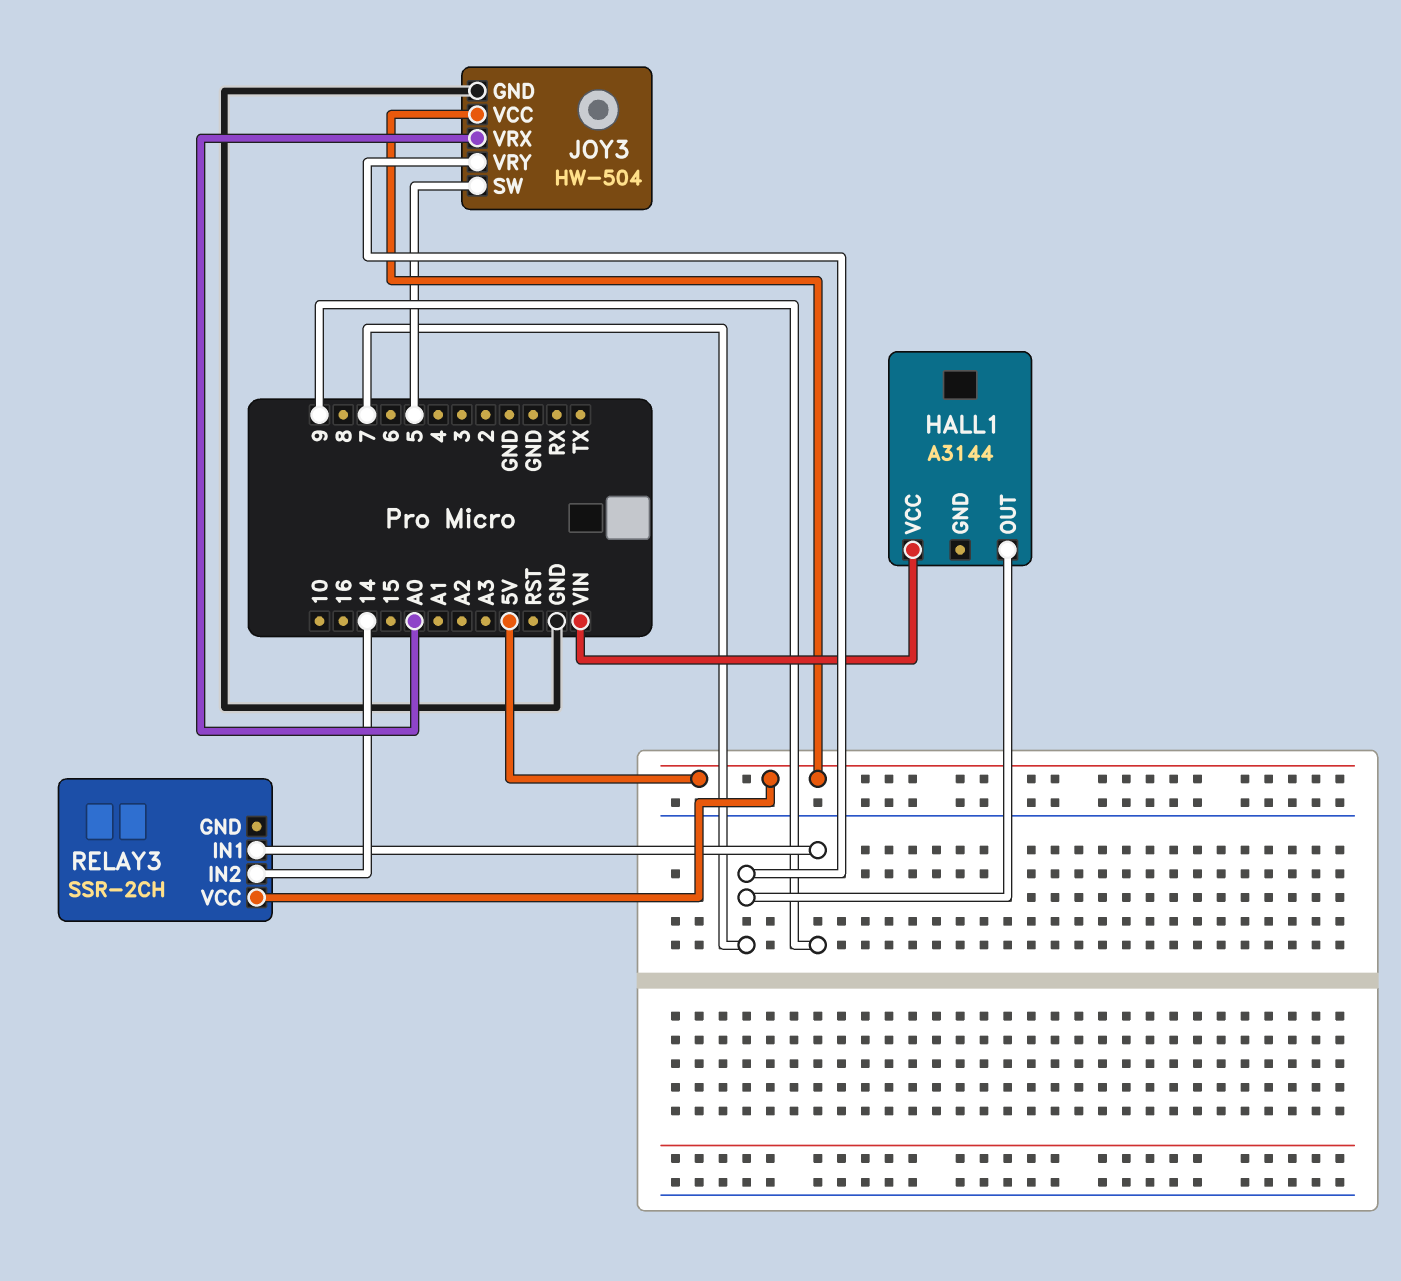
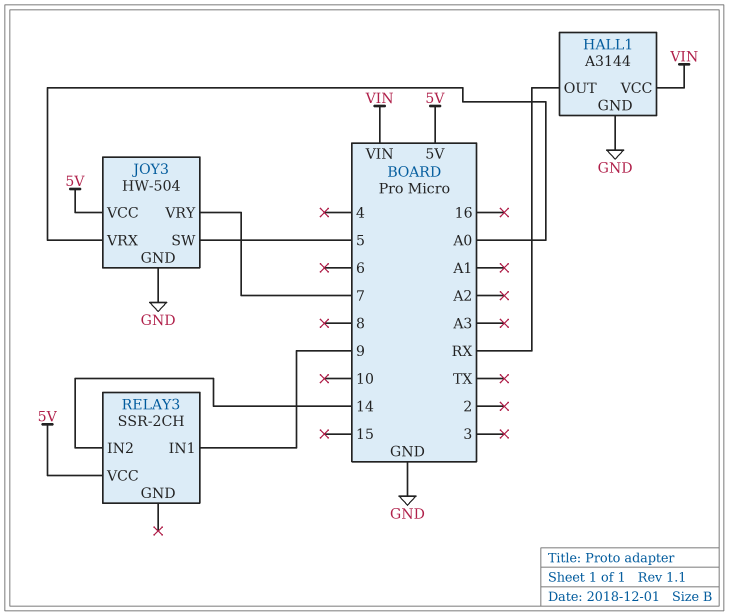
HALL1 pin GND: none -> GND
HALL1 pin OUT: 7 -> RX

